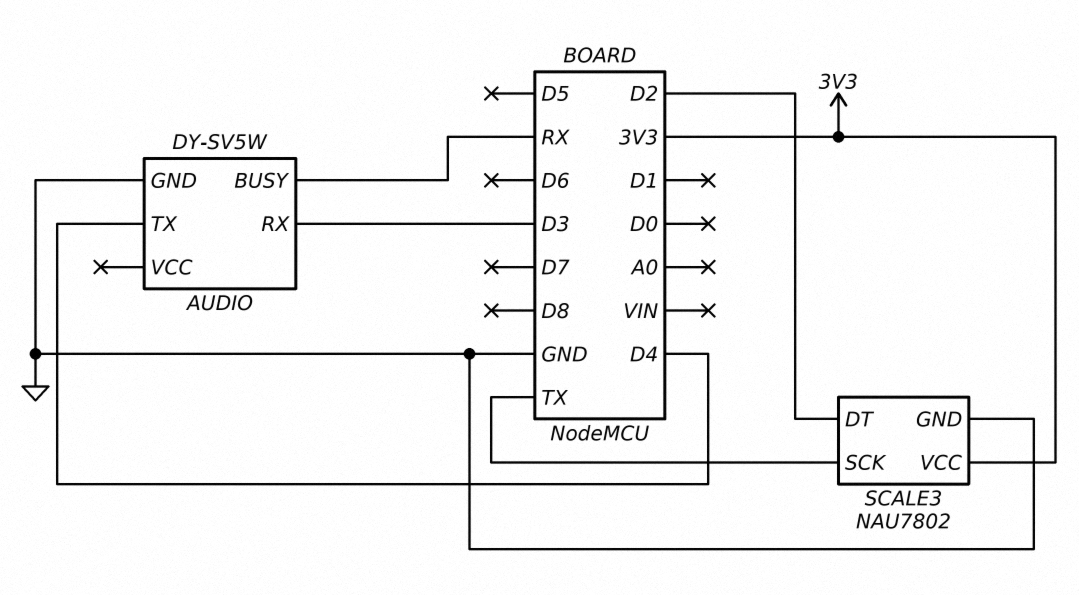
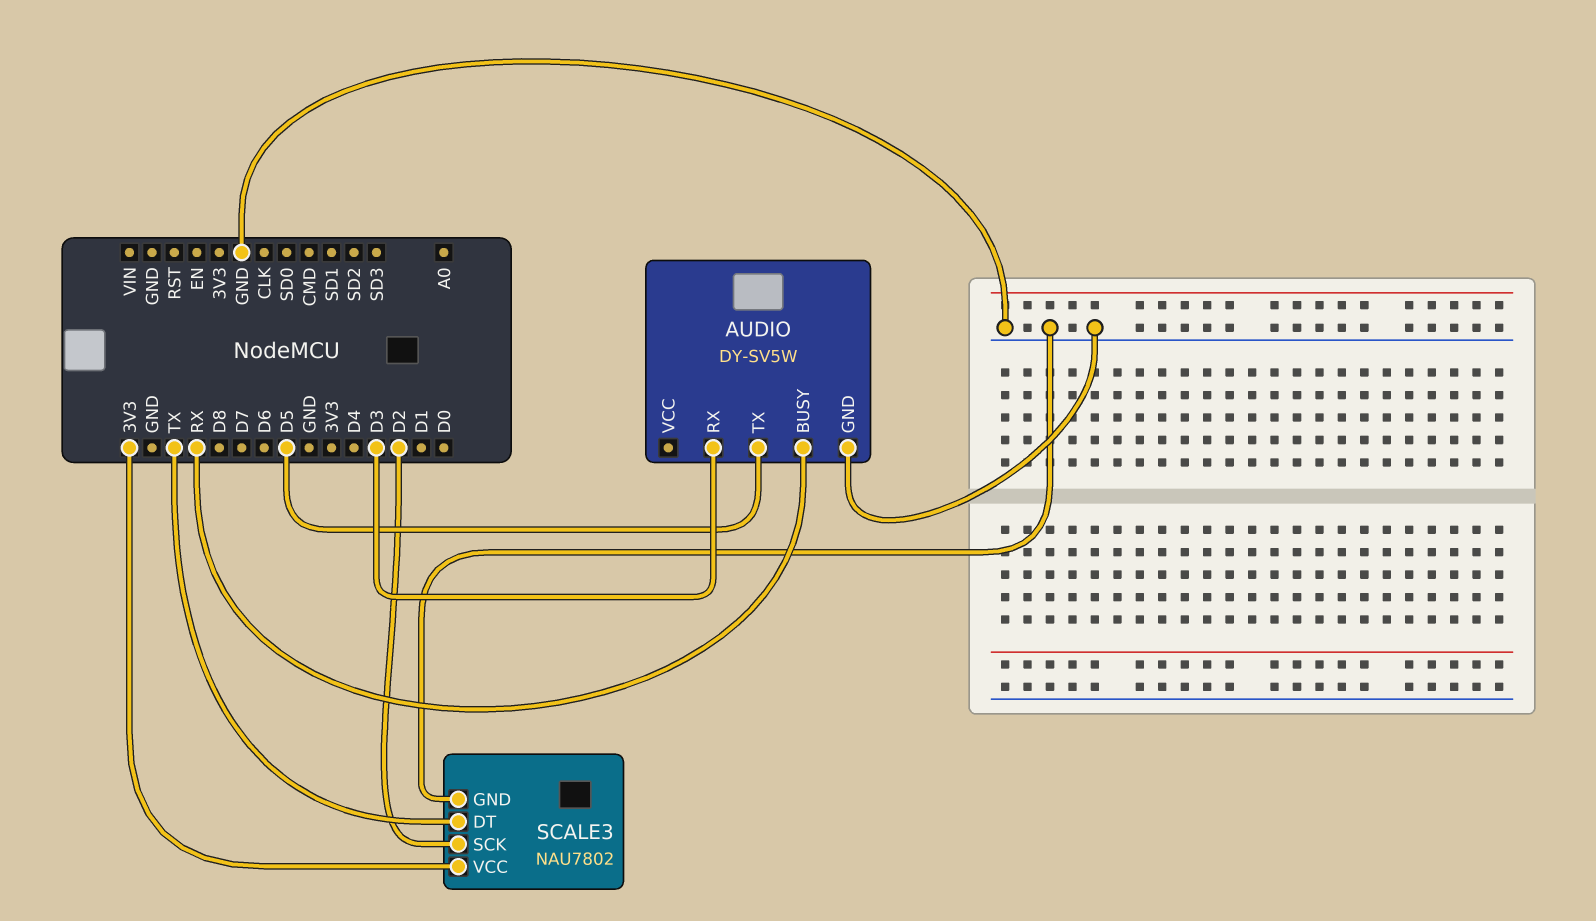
AUDIO pin TX: D4 -> D5
SCALE3 pin DT: D2 -> TX
SCALE3 pin SCK: TX -> D2

